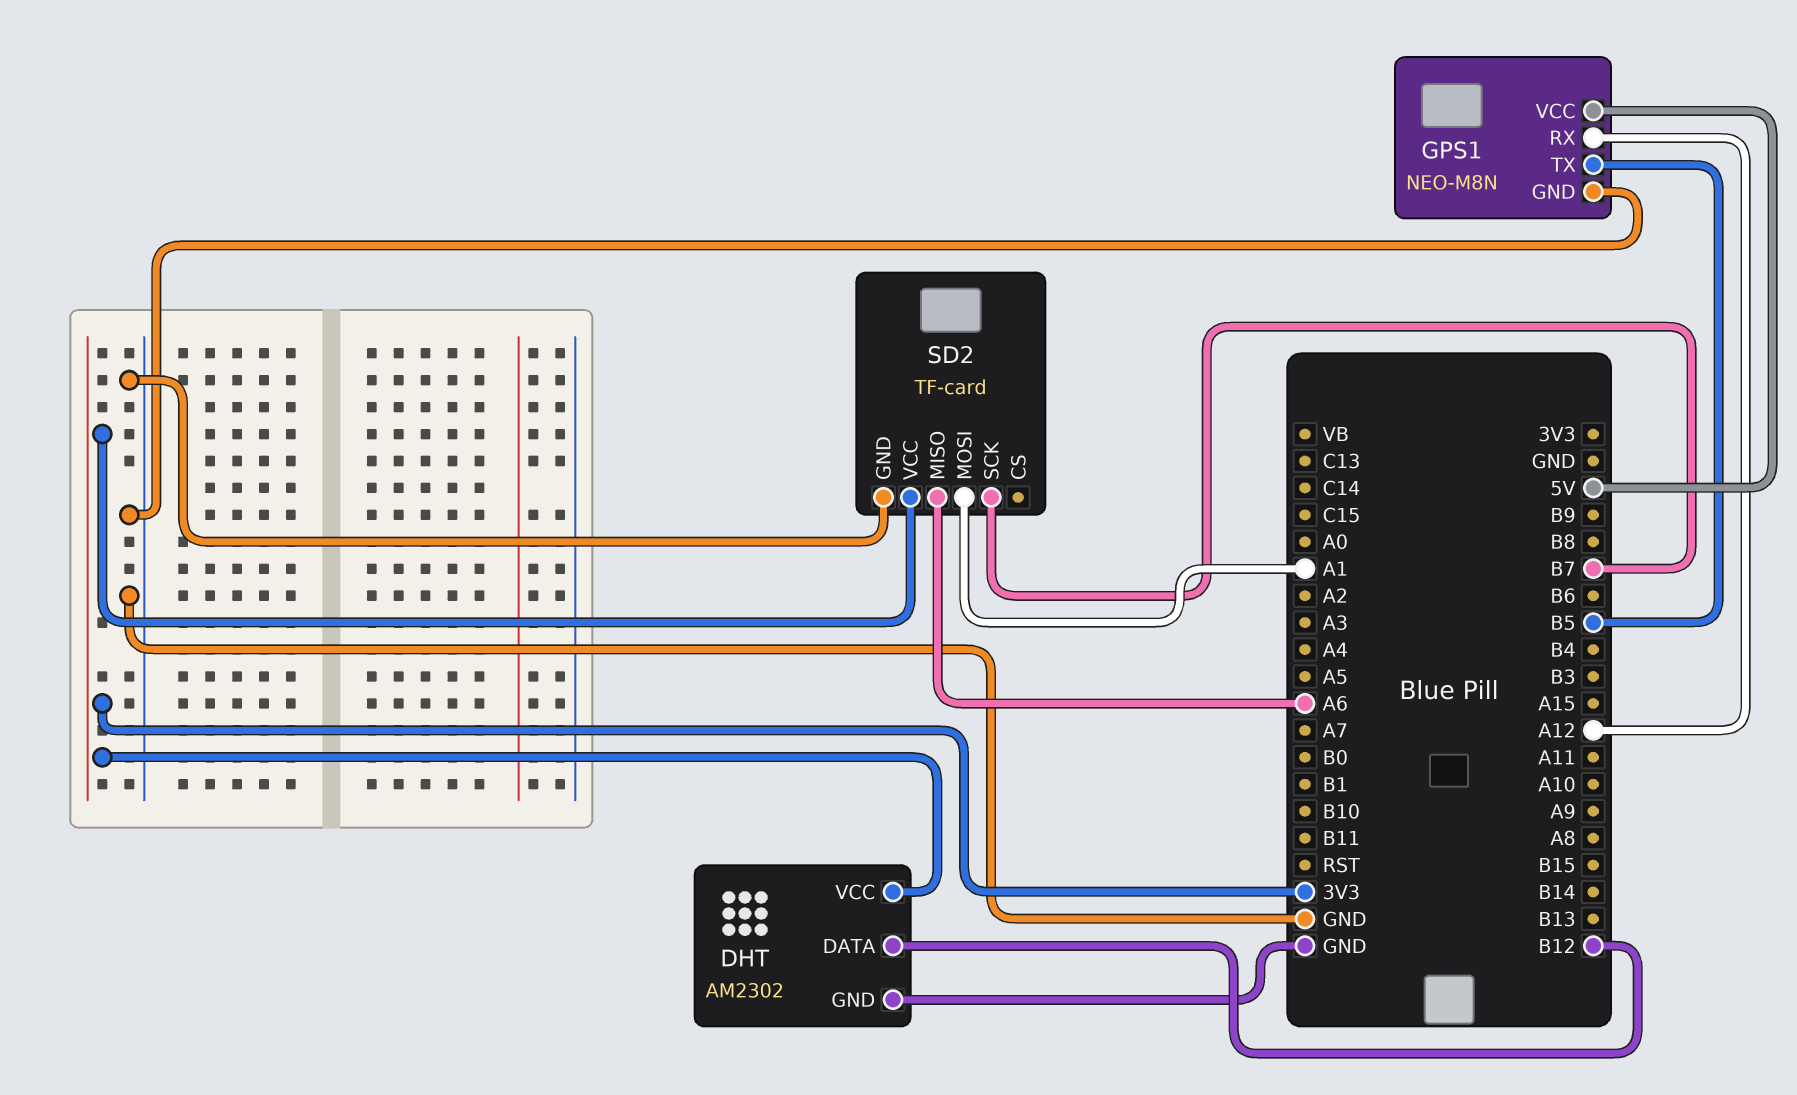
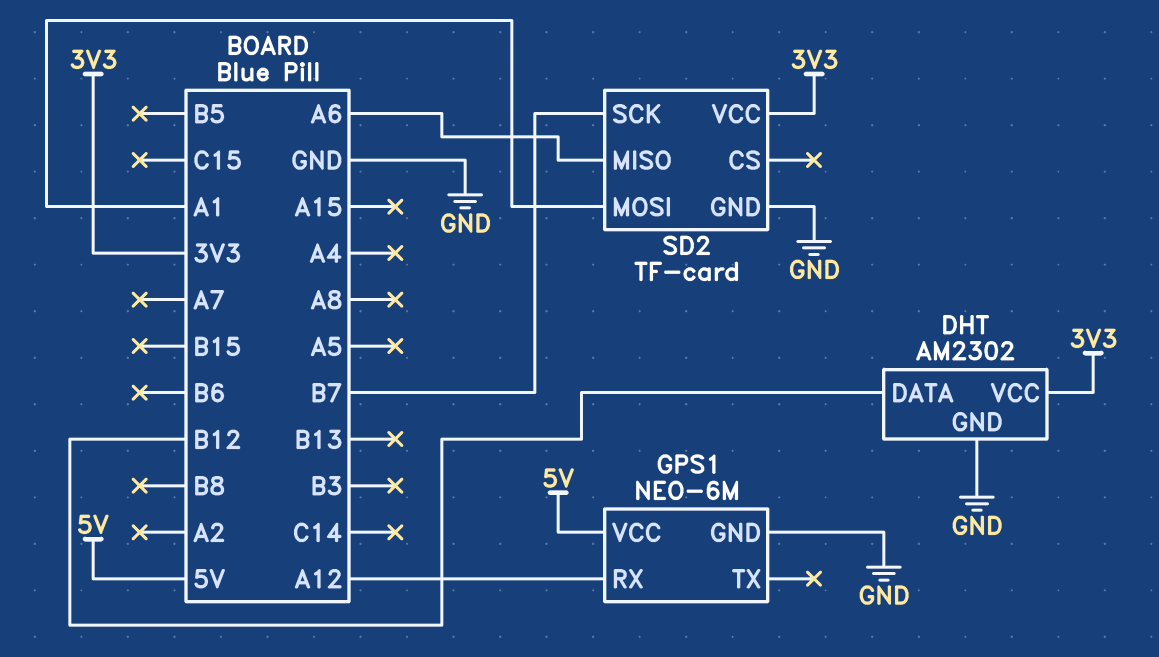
GPS1: NEO-M8N -> NEO-6M
GPS1 pin TX: B5 -> none

